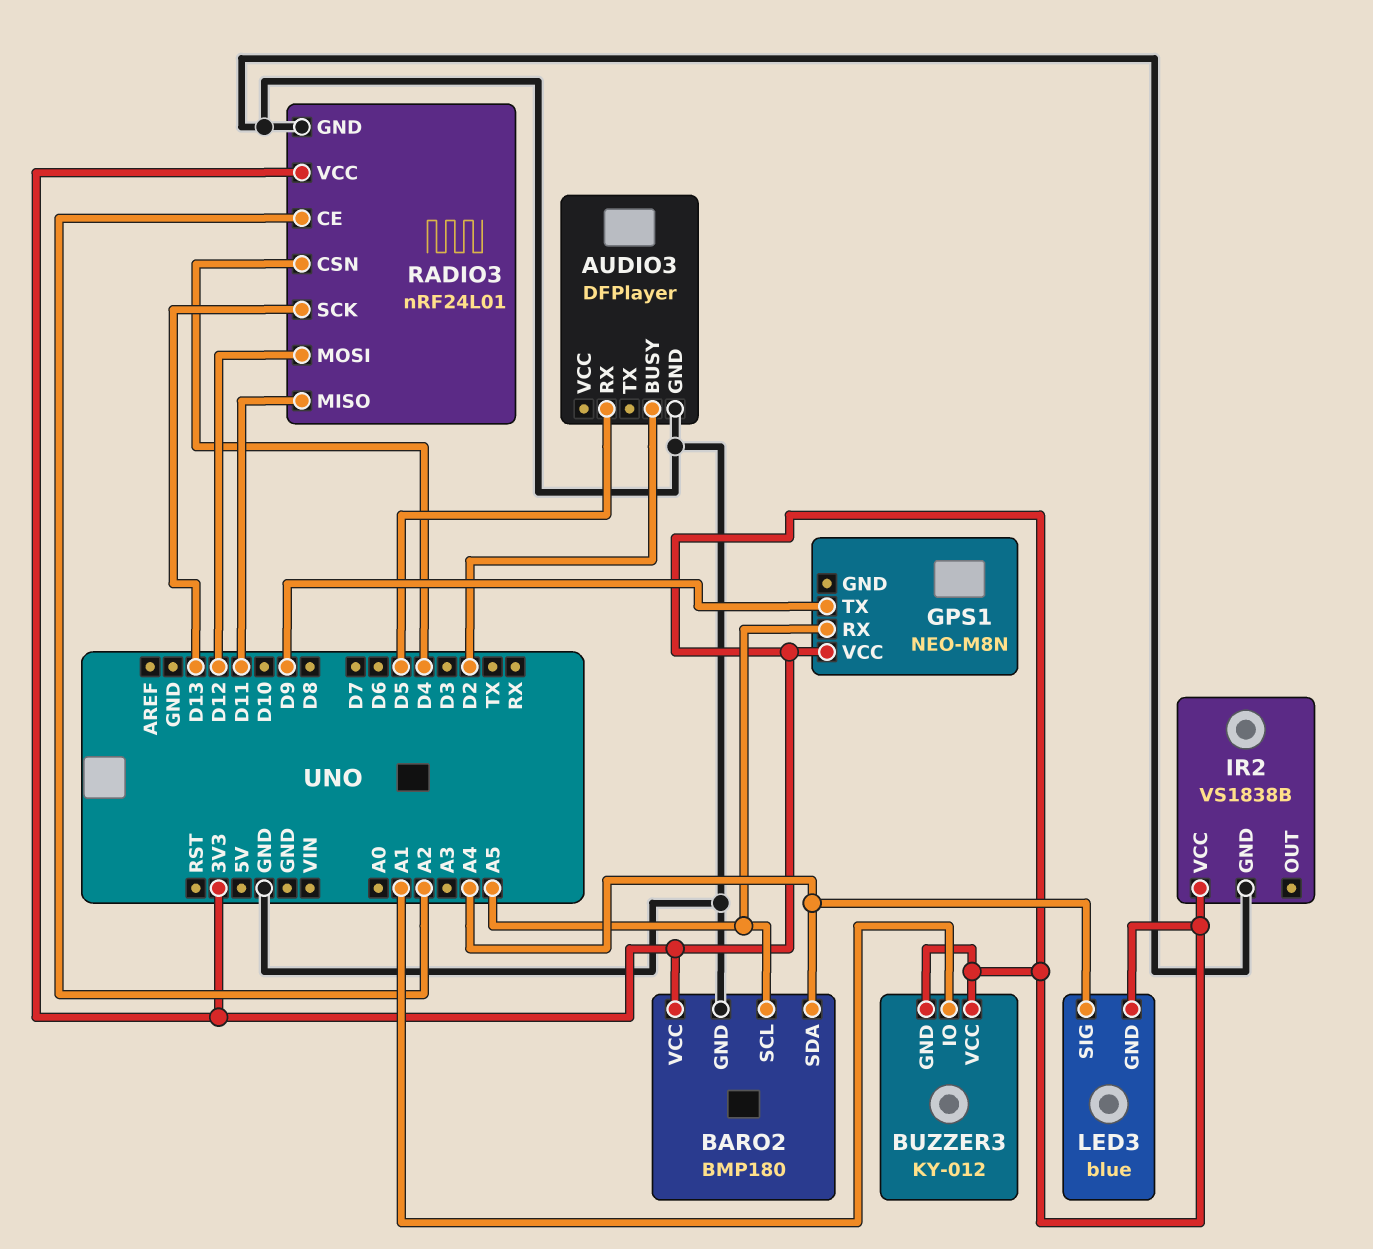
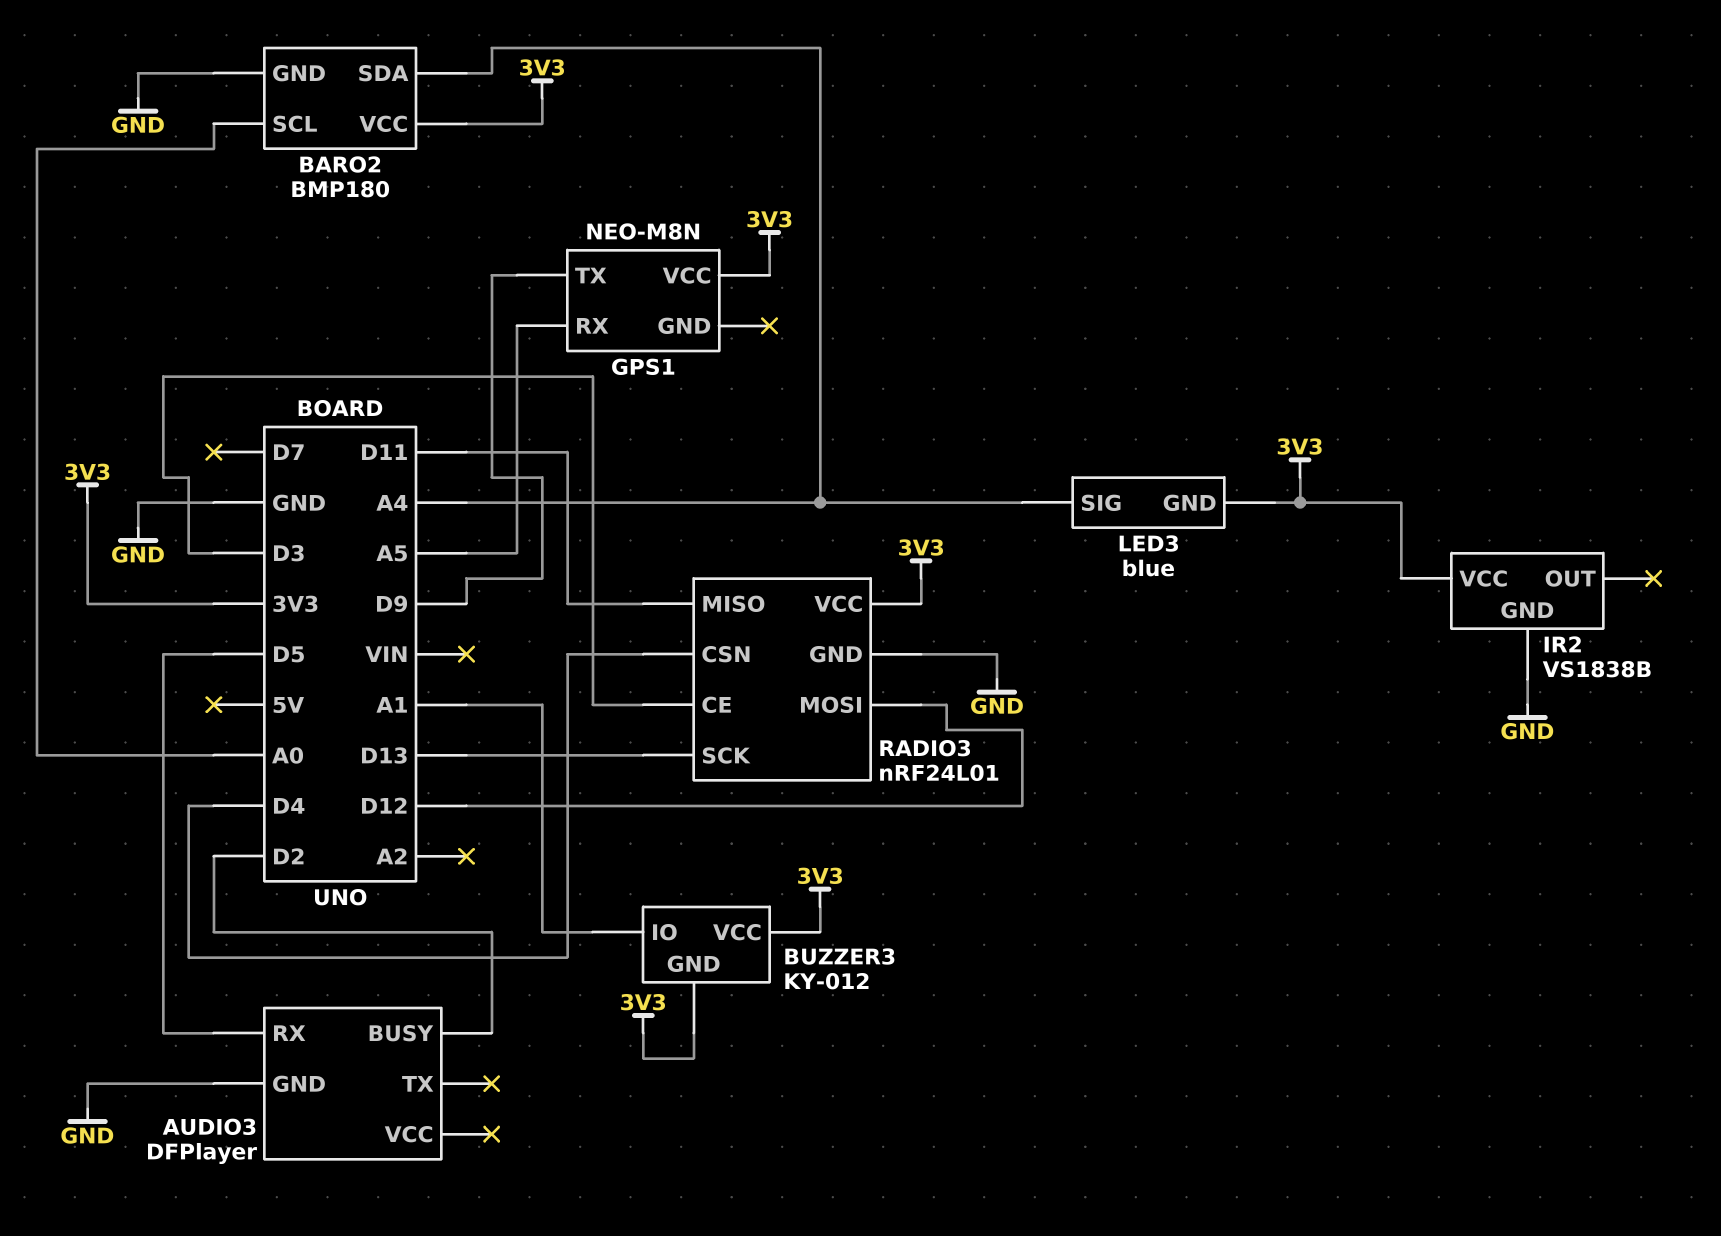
BARO2 pin SCL: A5 -> A0
RADIO3 pin CE: A2 -> D3

